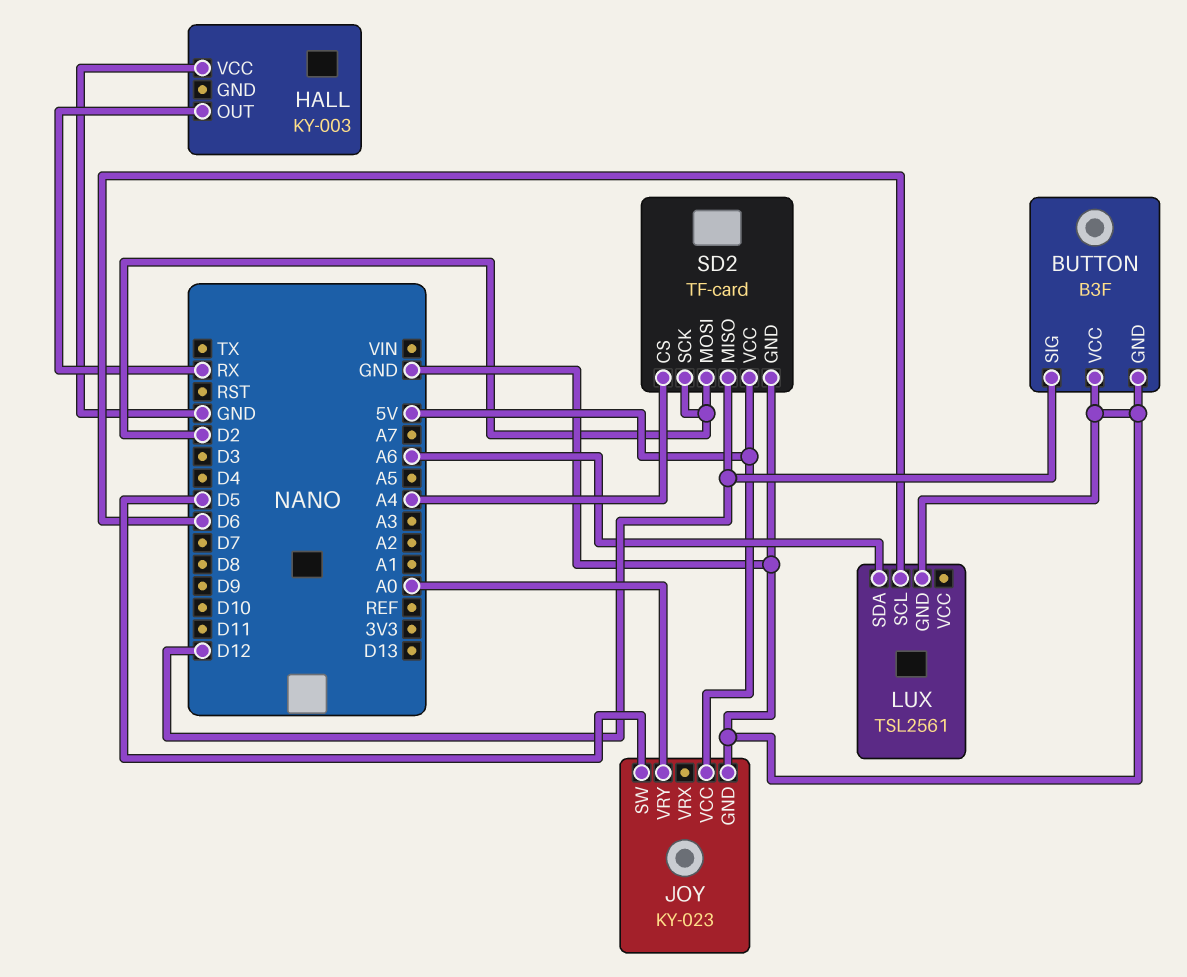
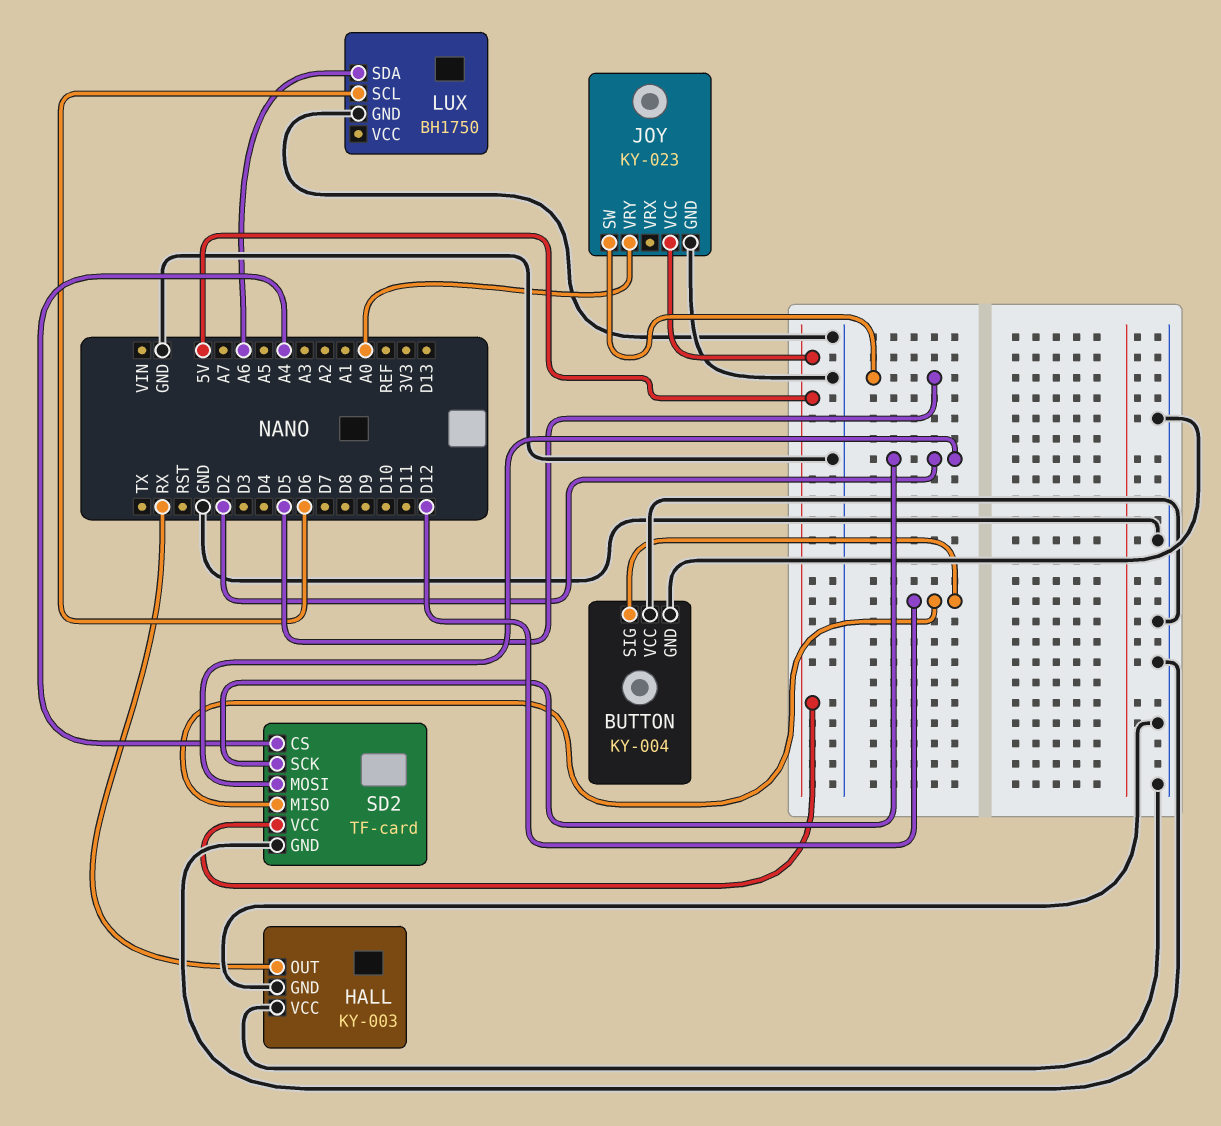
BUTTON: B3F -> KY-004
HALL pin GND: none -> GND
LUX: TSL2561 -> BH1750

